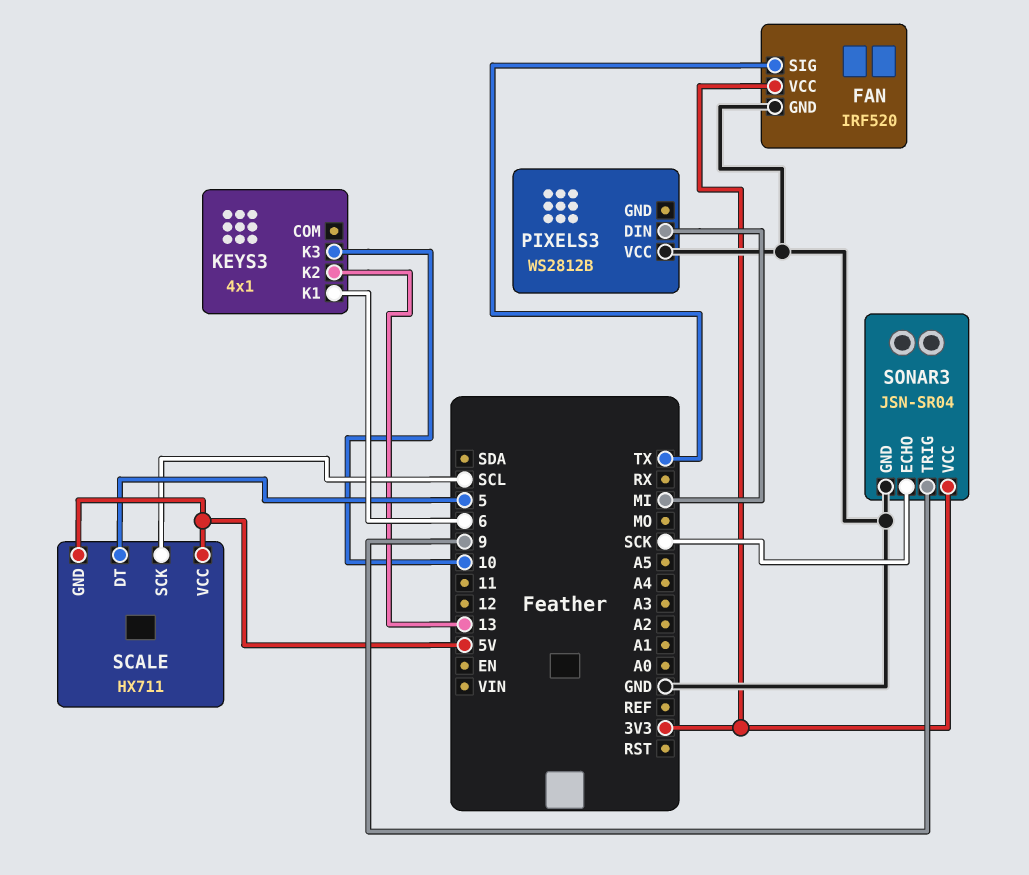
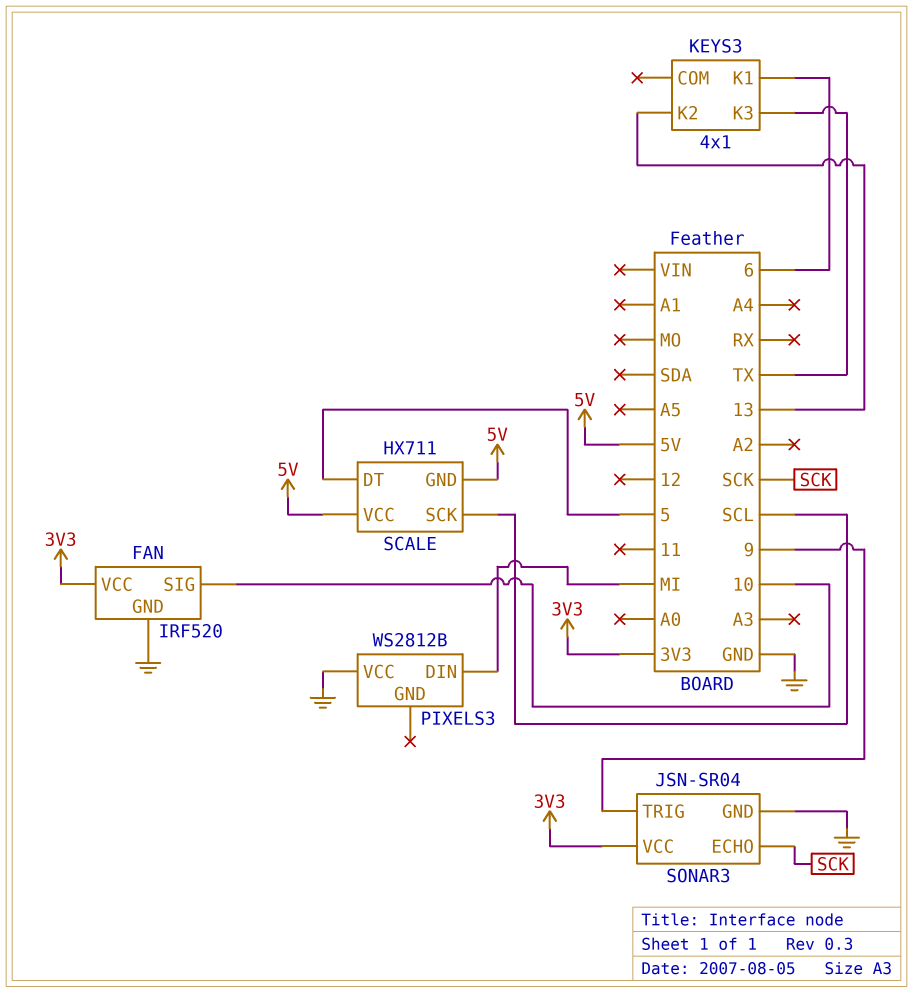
FAN pin SIG: TX -> 10
KEYS3 pin K3: 10 -> TX

